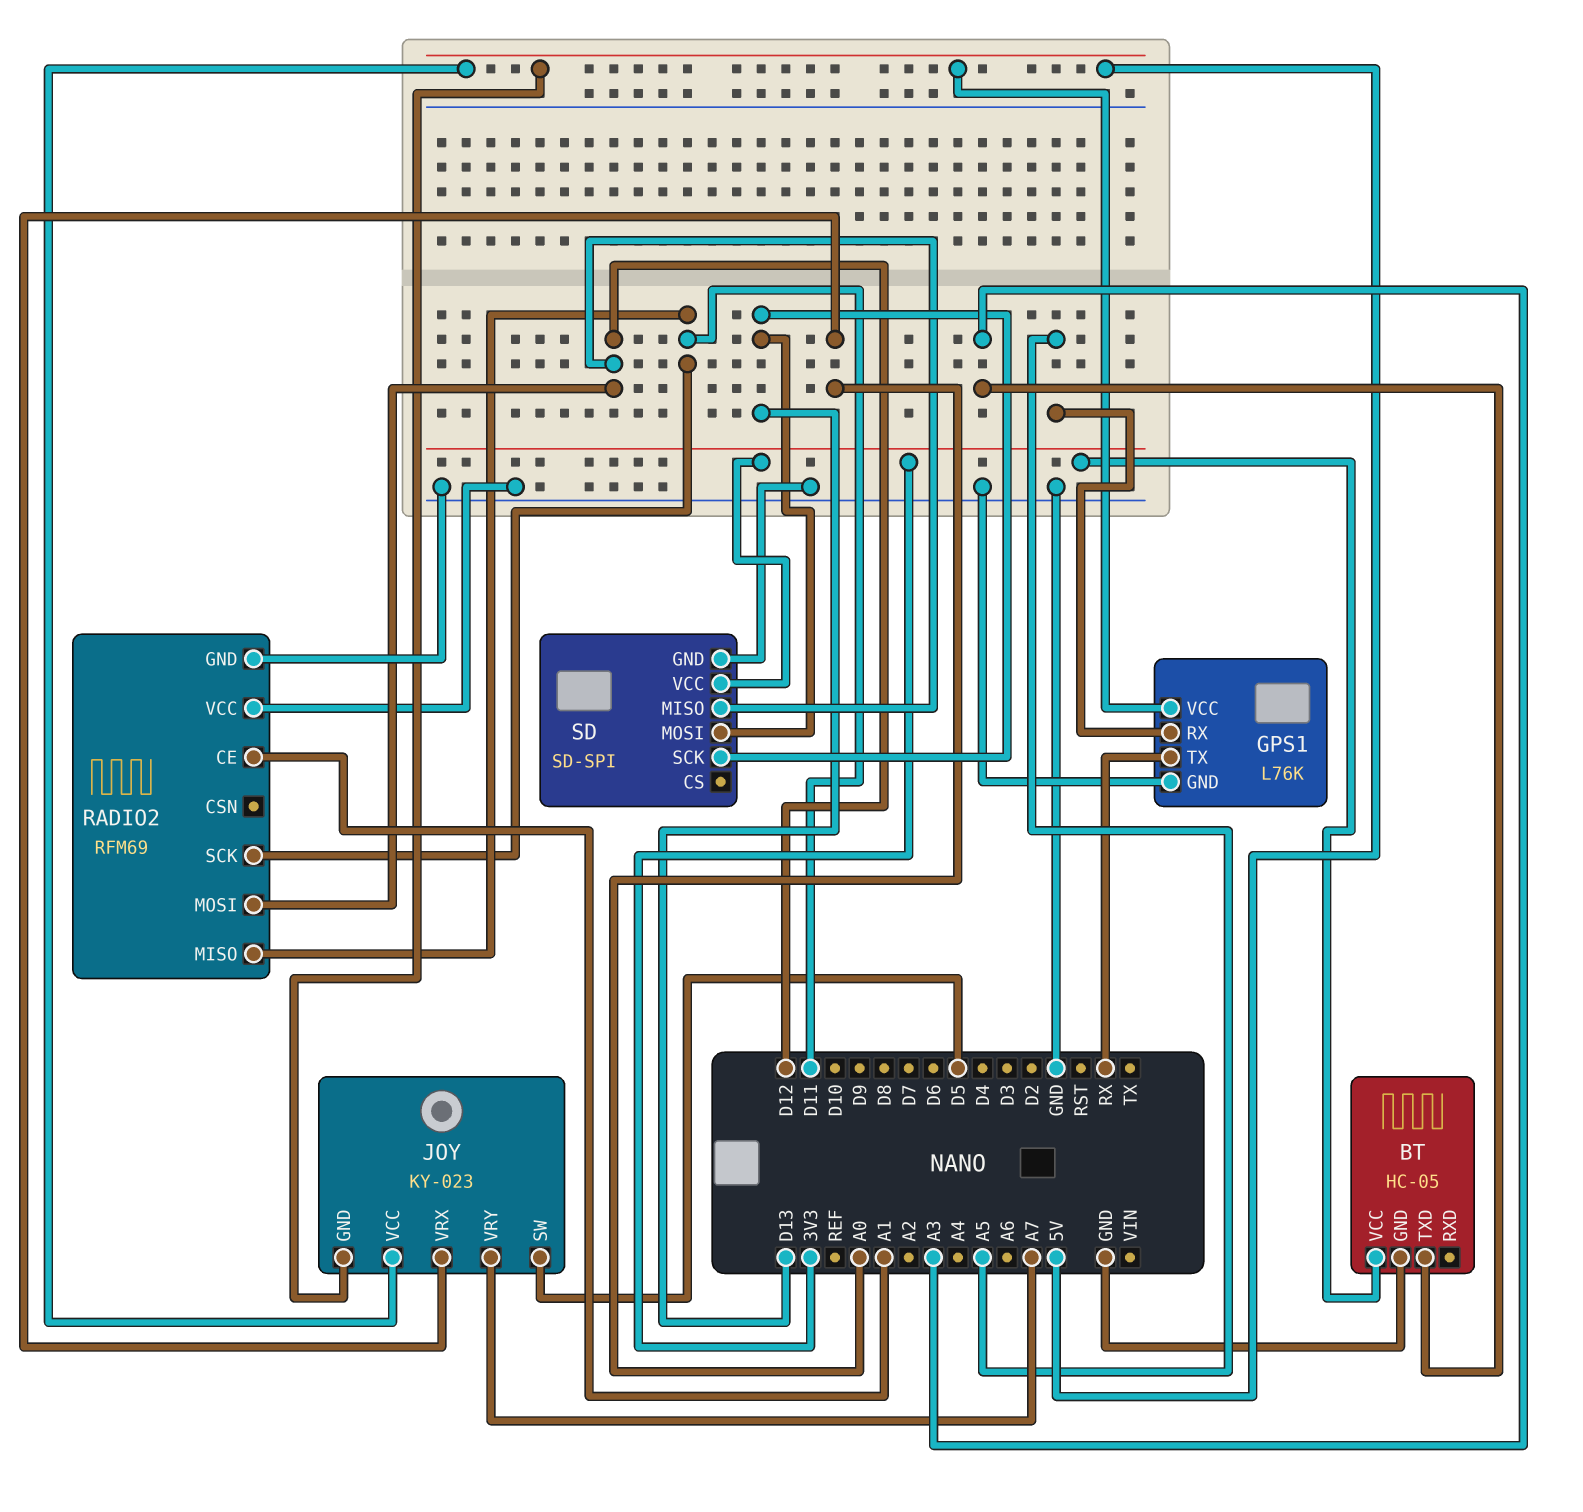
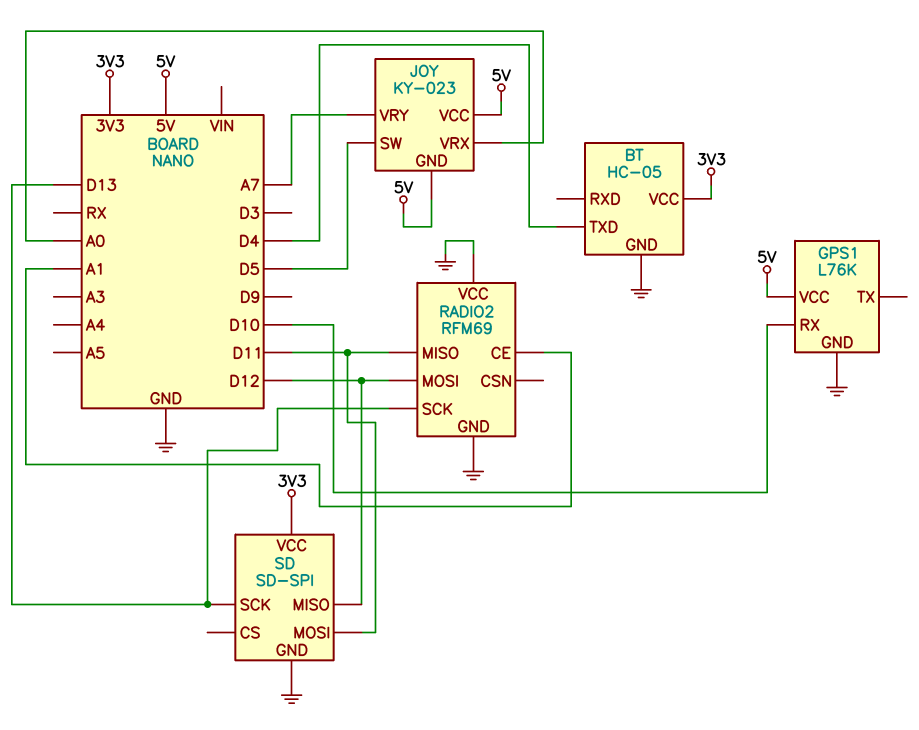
BT pin TXD: A3 -> D4
GPS1 pin RX: A5 -> D10
GPS1 pin TX: RX -> none
RADIO2 pin SCK: D11 -> D13
SD pin MOSI: D13 -> D11

